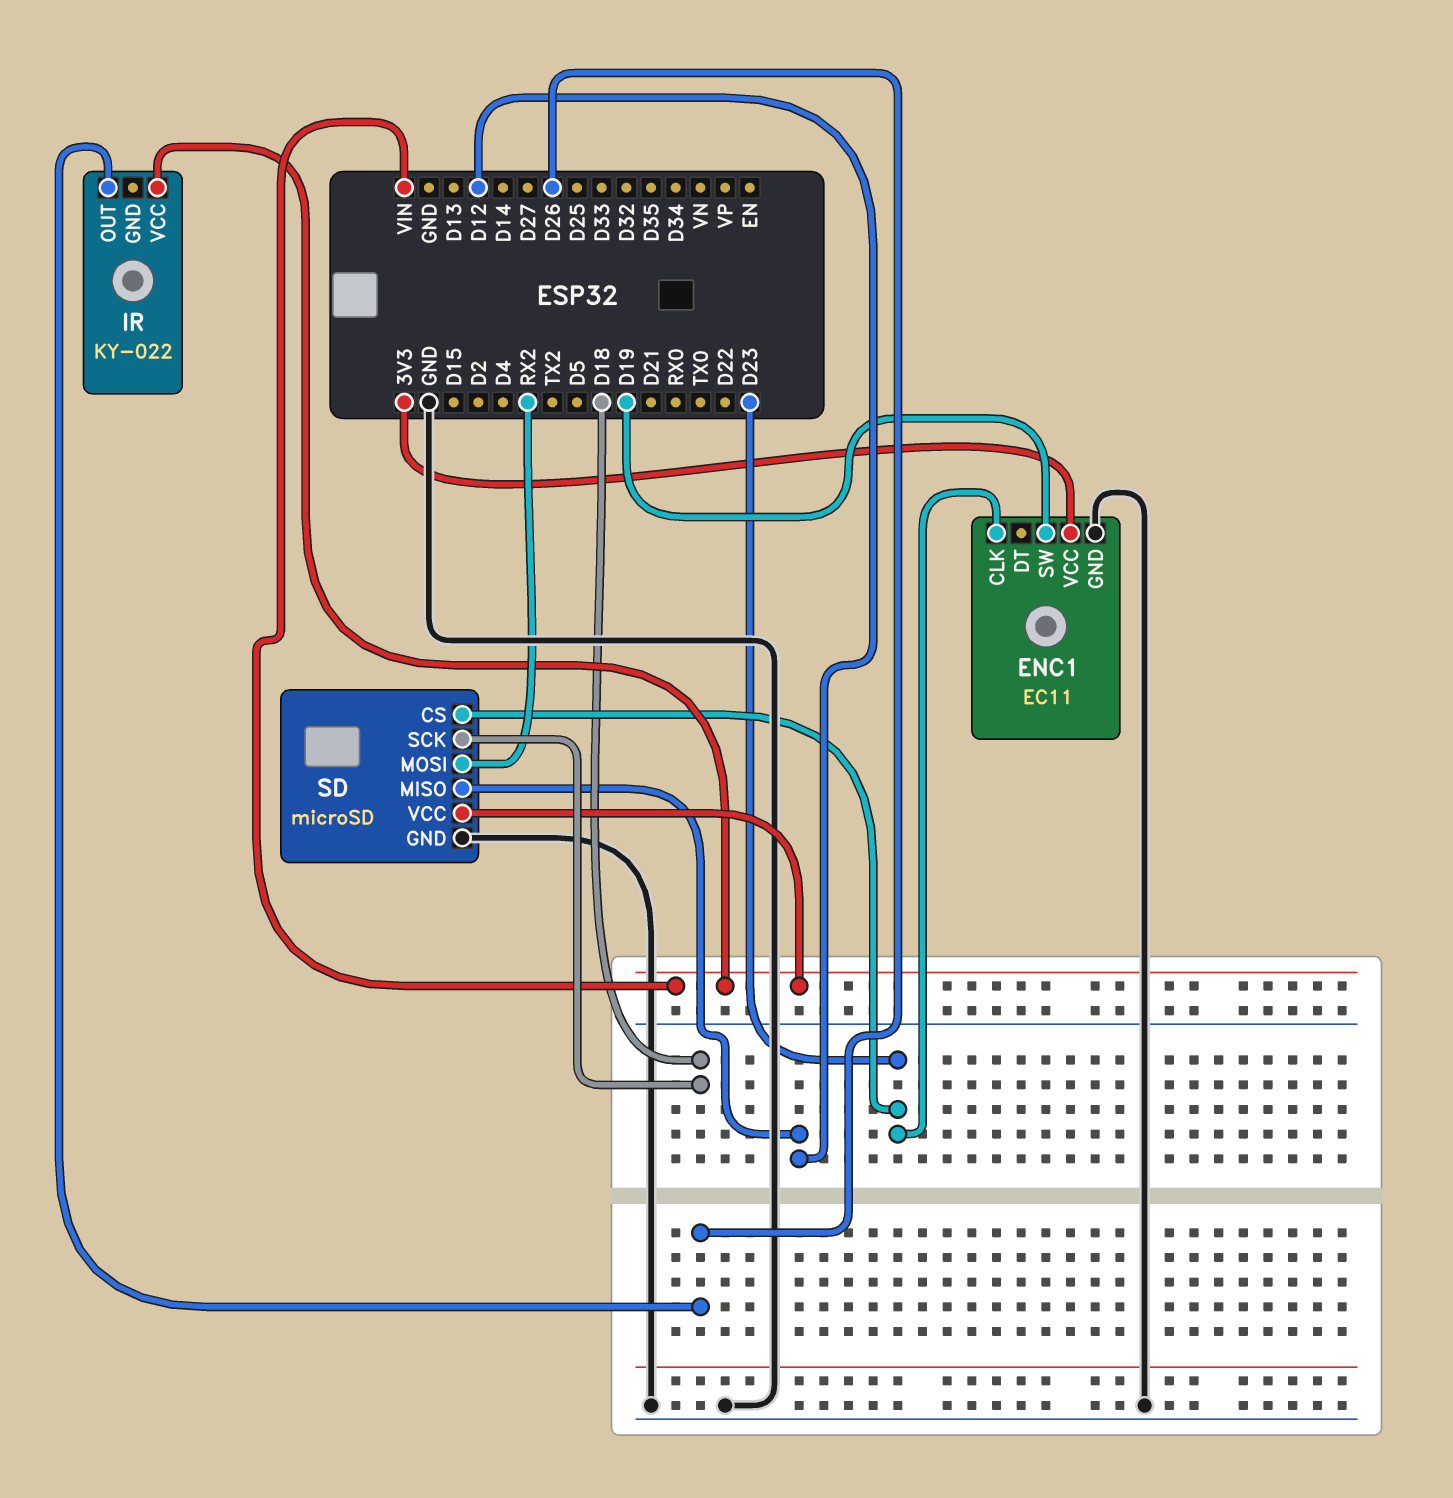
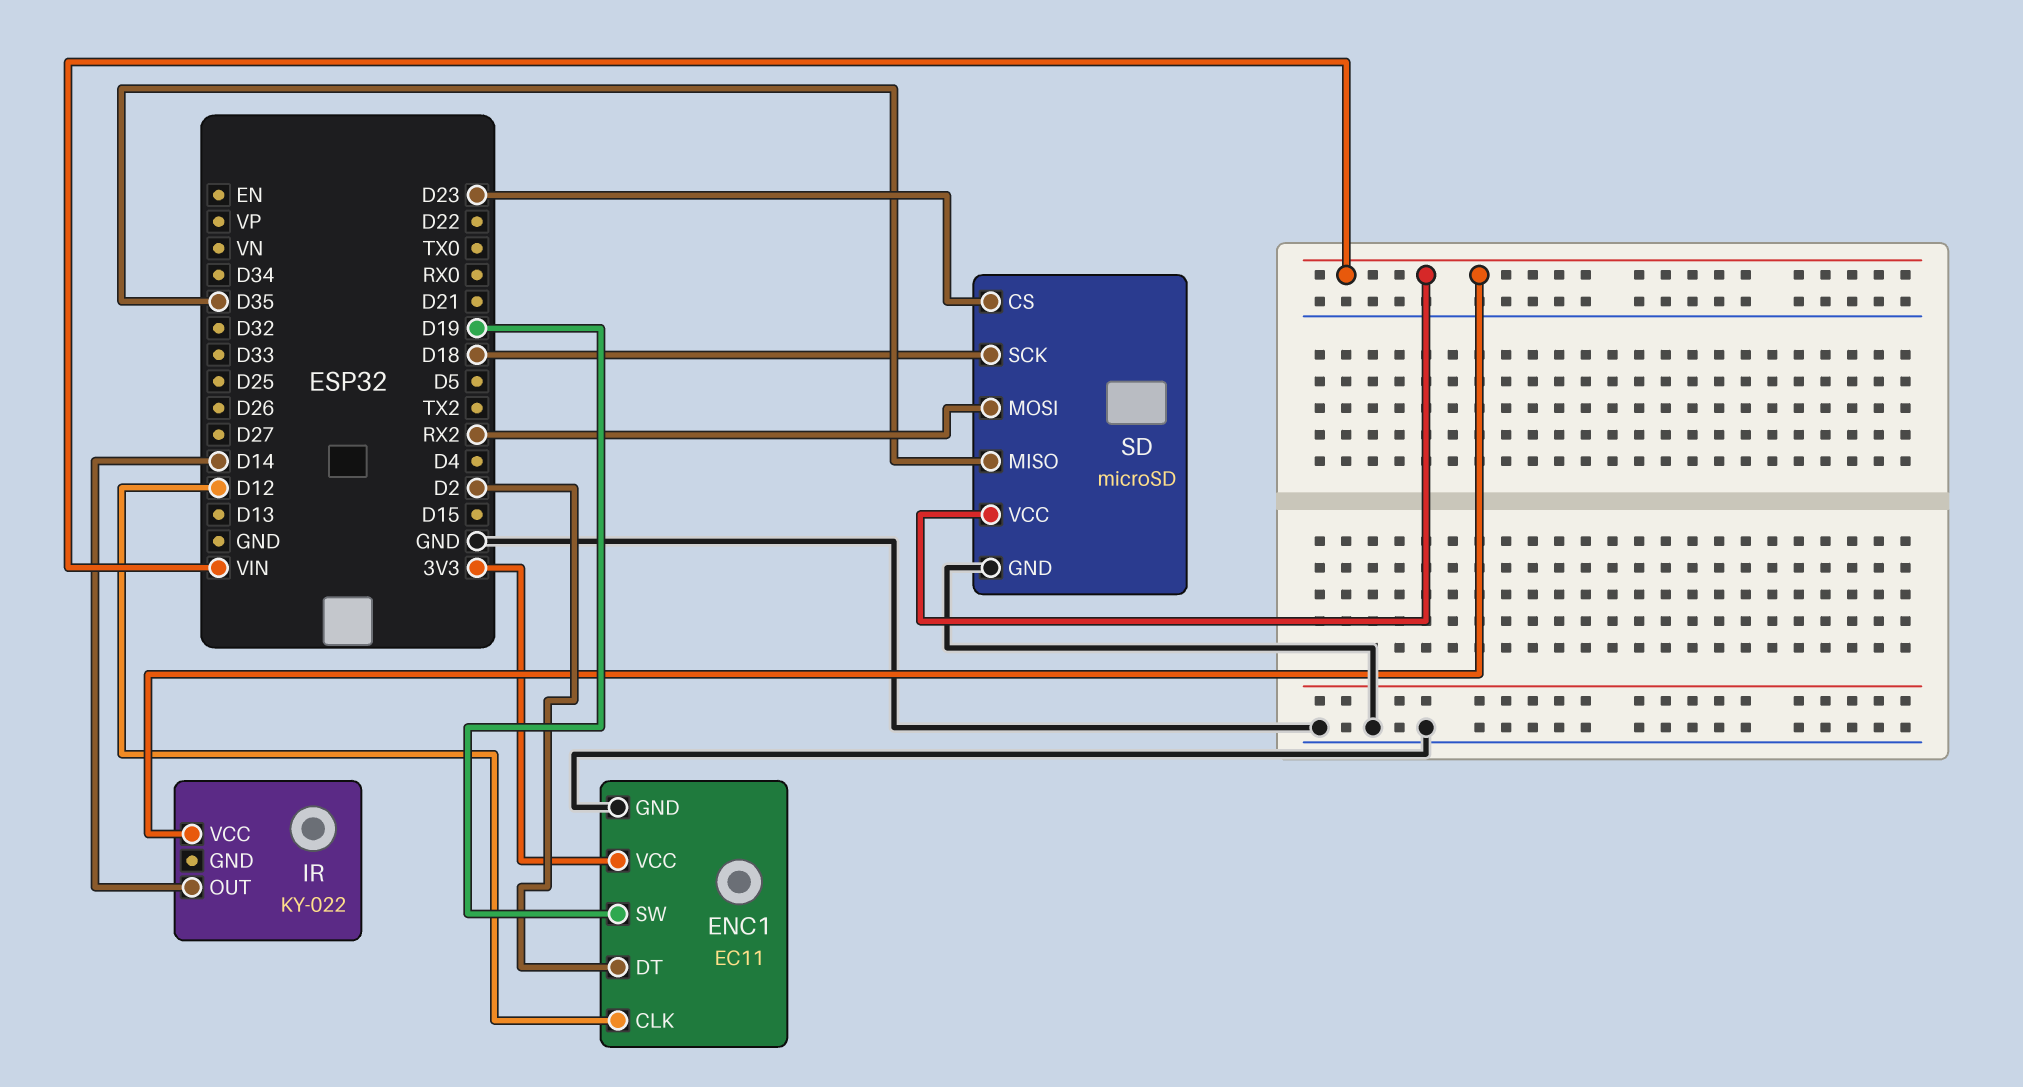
ENC1 pin CLK: D23 -> D12
ENC1 pin DT: none -> D2
IR pin OUT: D26 -> D14
SD pin MISO: D12 -> D35

